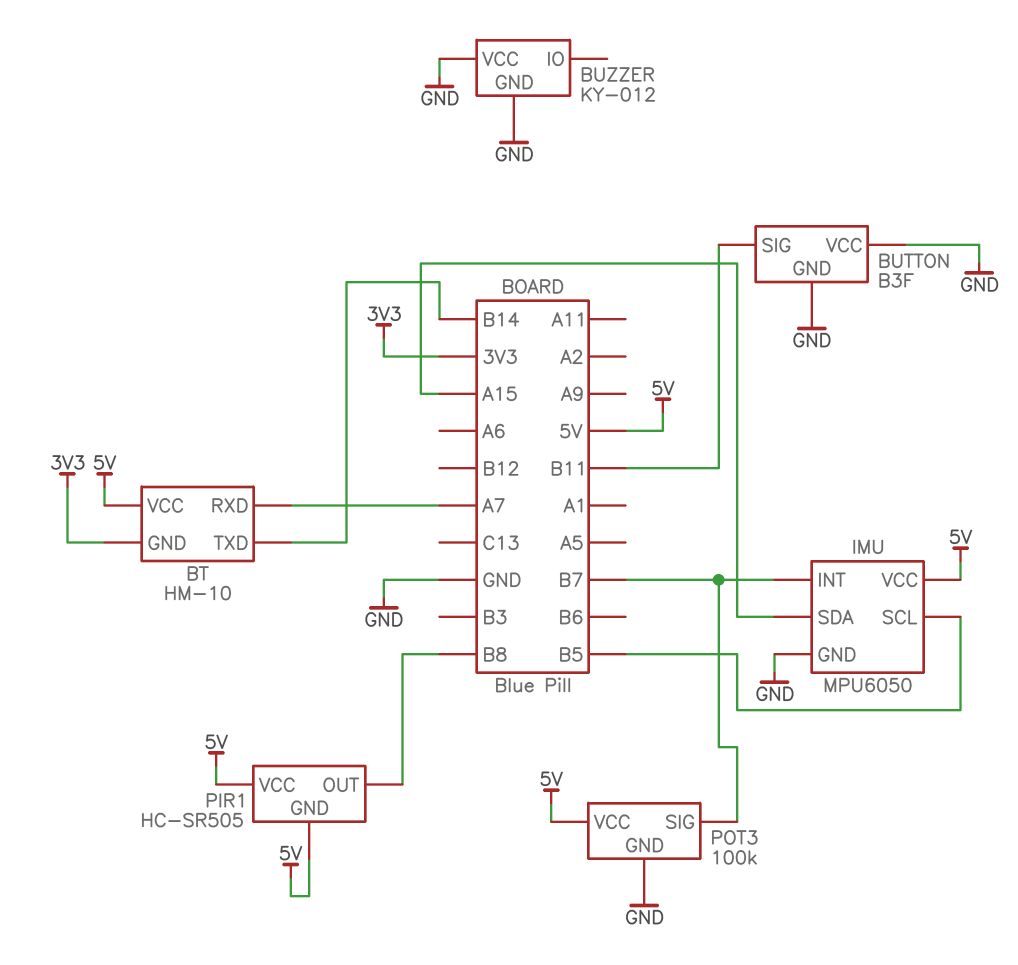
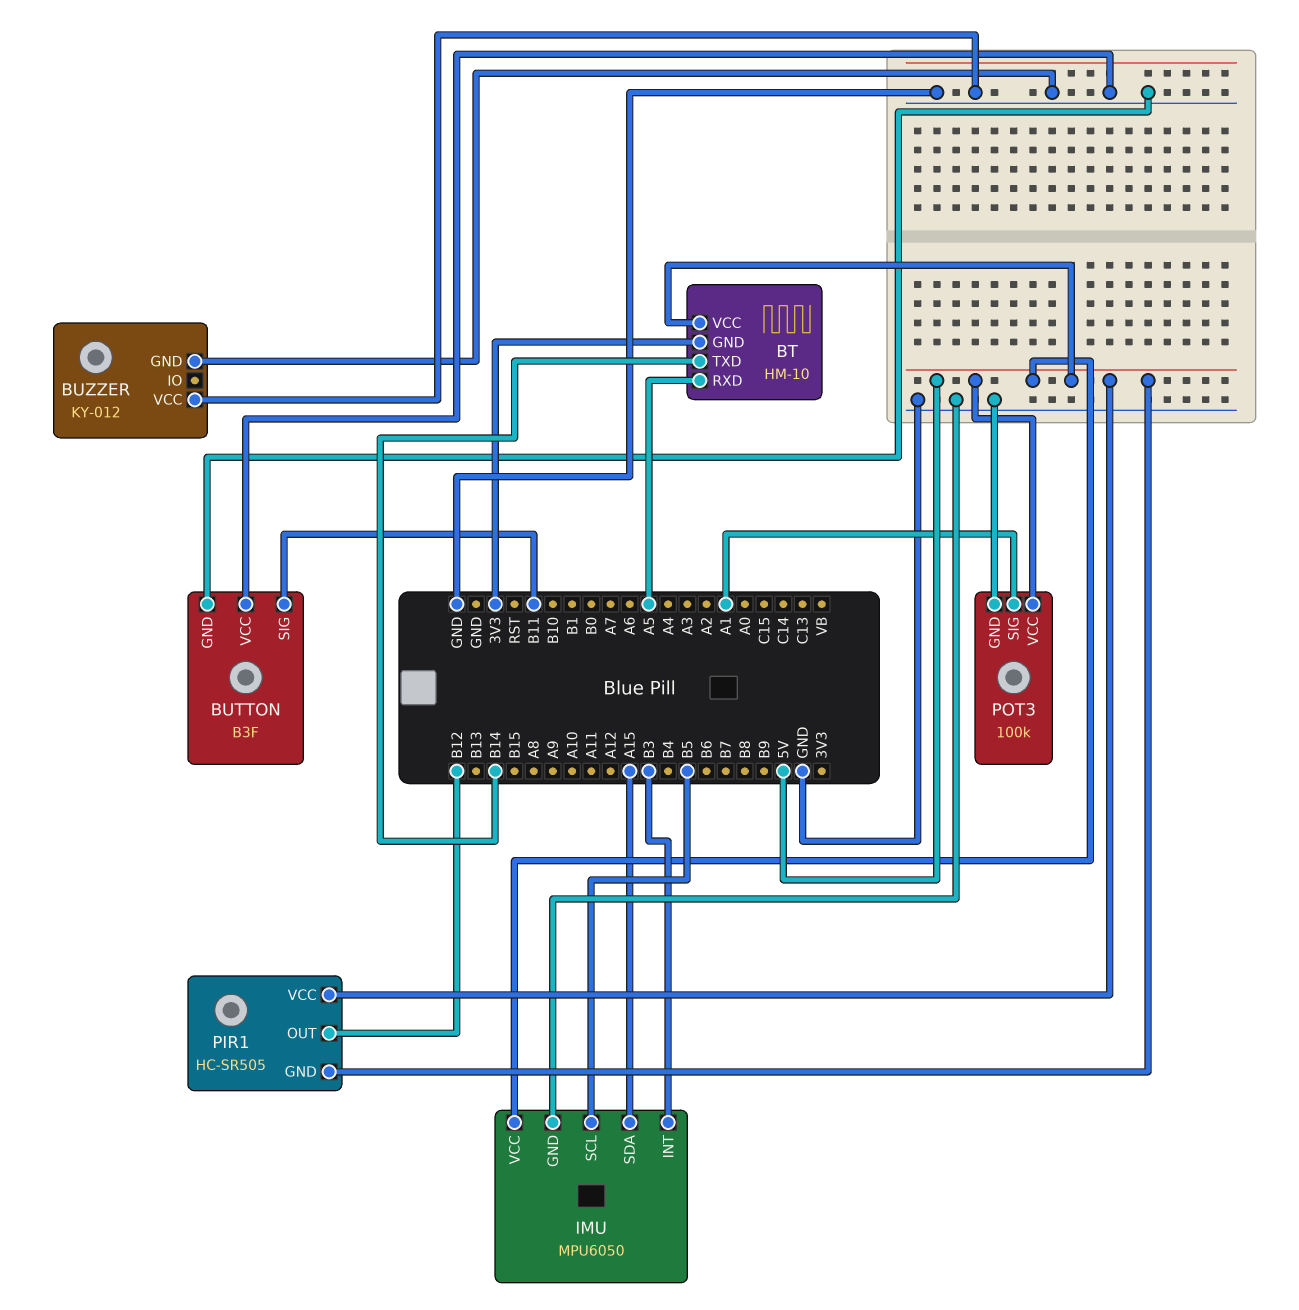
BT pin RXD: A7 -> A5
IMU pin INT: B7 -> B3
PIR1 pin OUT: B8 -> B12
POT3 pin SIG: B7 -> A1

